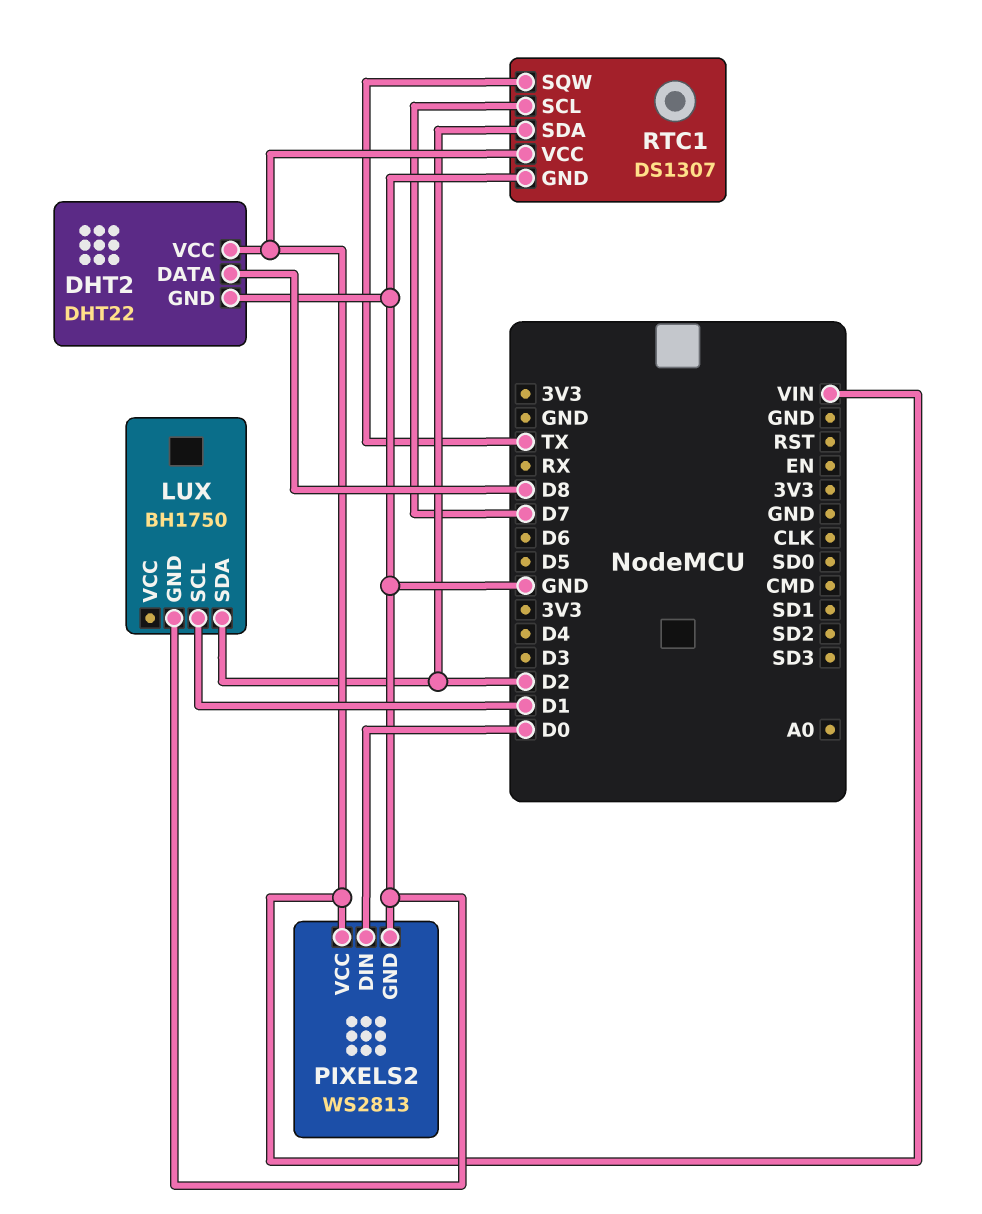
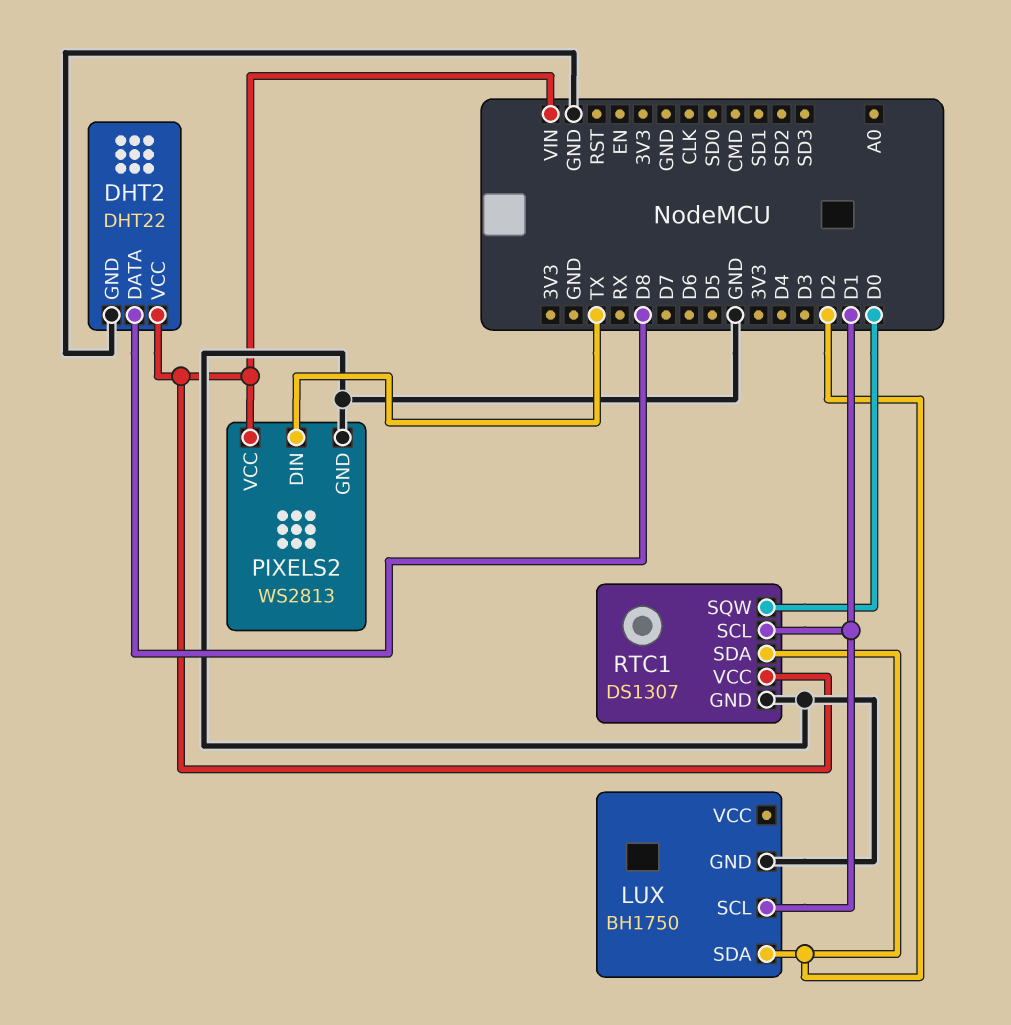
PIXELS2 pin DIN: D0 -> TX
RTC1 pin SCL: D7 -> D1
RTC1 pin SQW: TX -> D0

